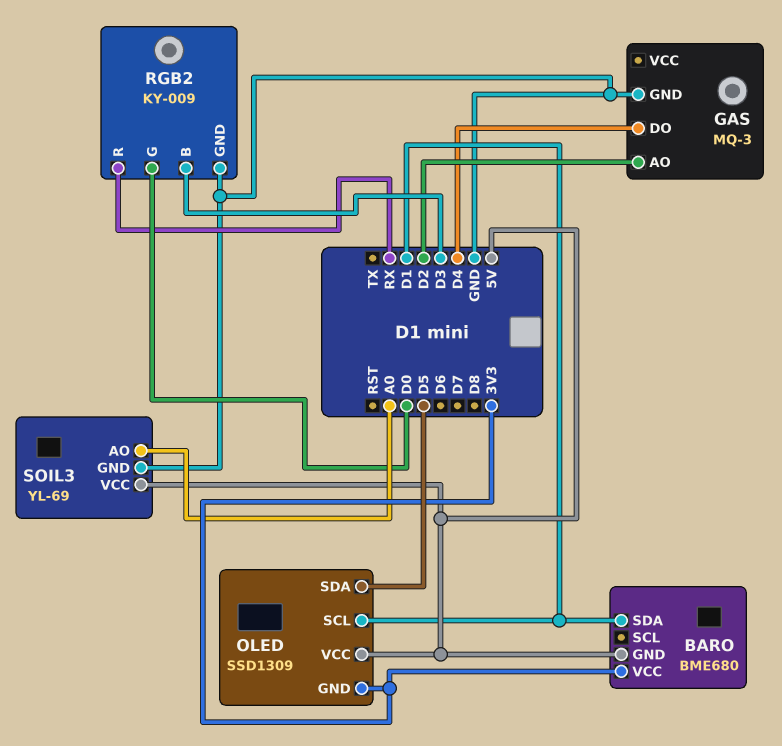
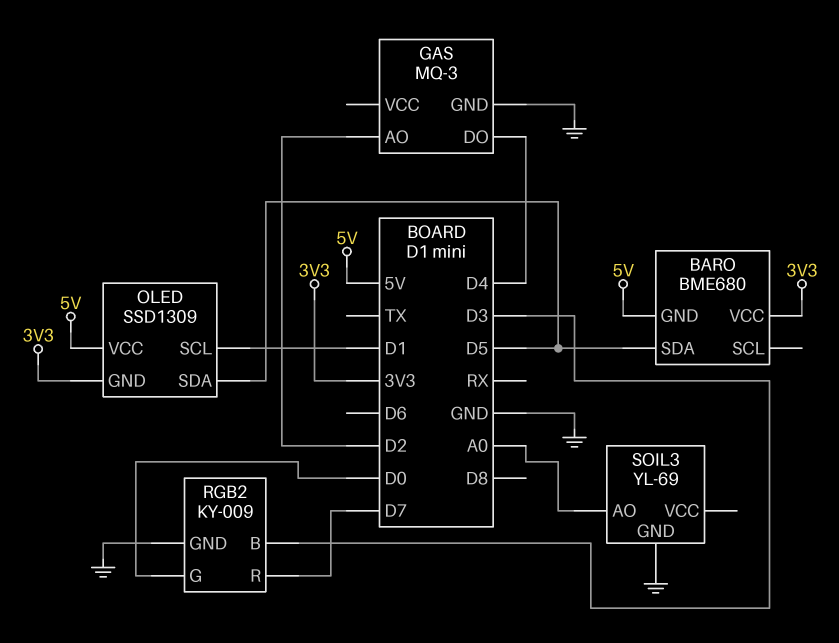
BARO pin SDA: D1 -> D5
RGB2 pin R: RX -> D7
SOIL3 pin VCC: 5V -> none

